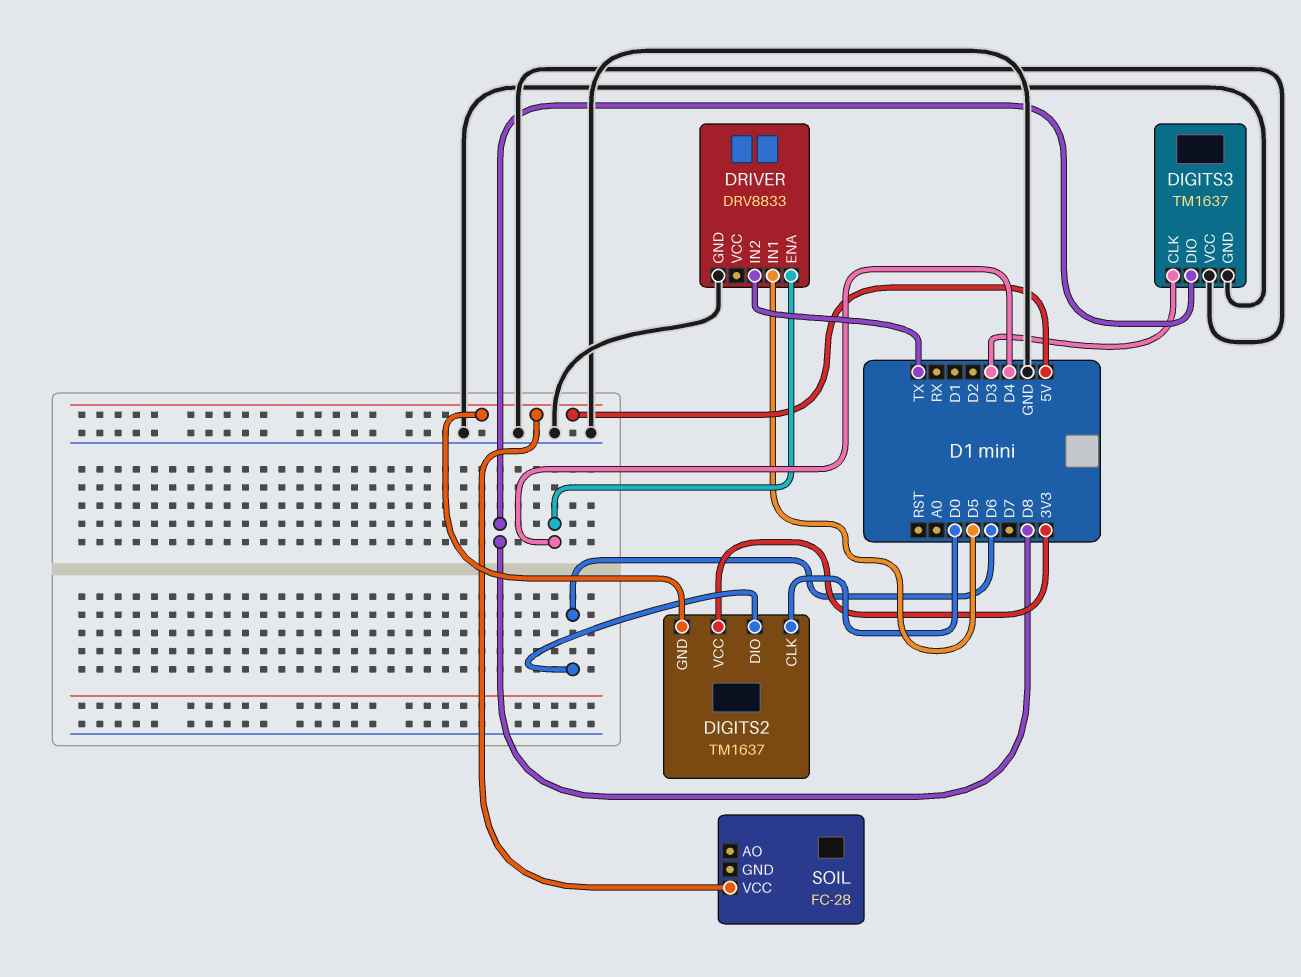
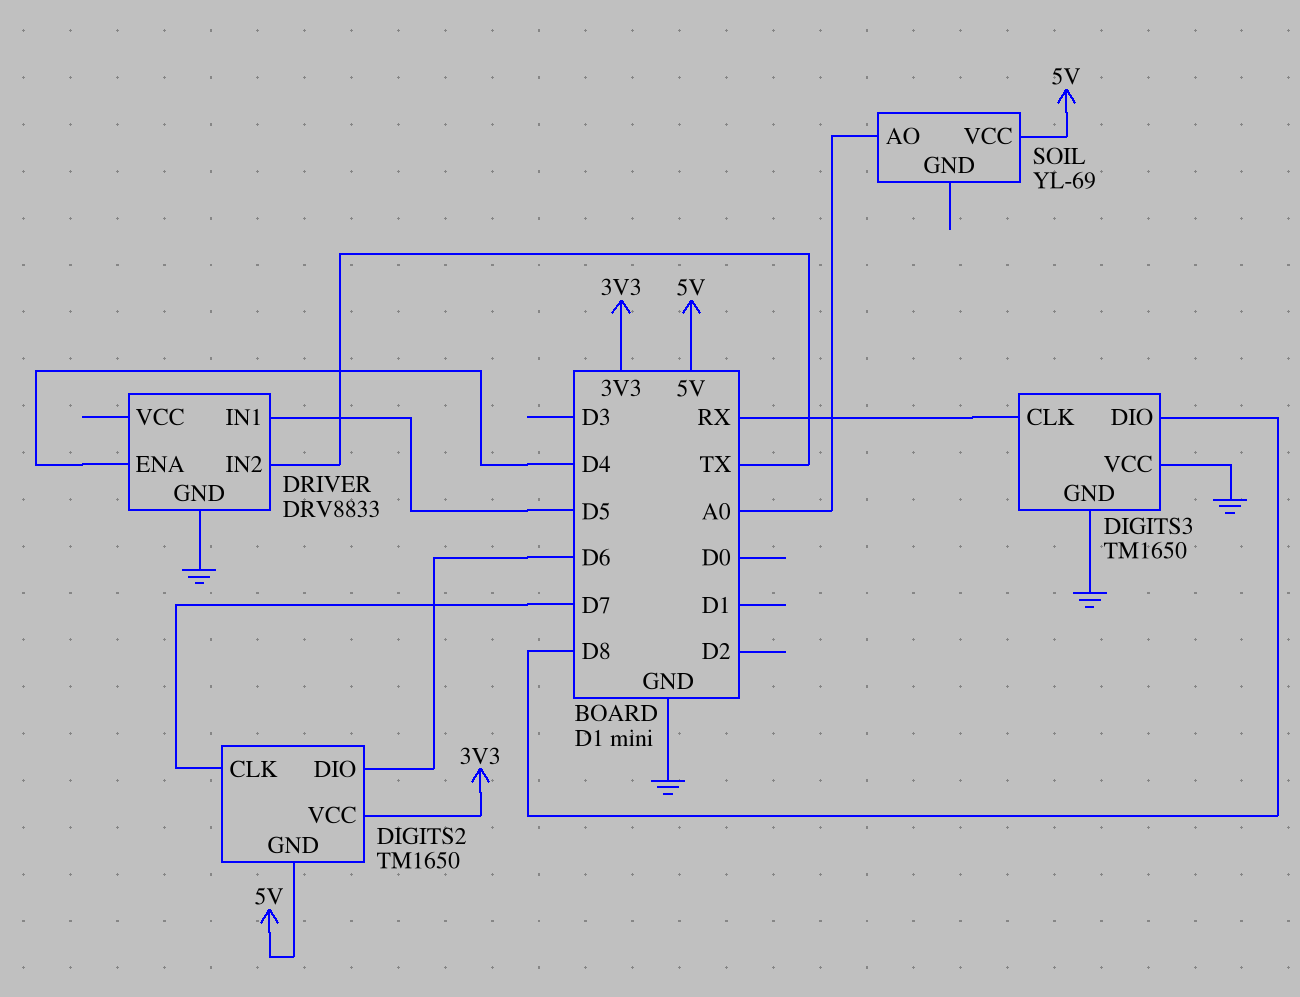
DIGITS2: TM1637 -> TM1650
DIGITS2 pin CLK: D0 -> D7
DIGITS3: TM1637 -> TM1650
DIGITS3 pin CLK: D3 -> RX
SOIL: FC-28 -> YL-69
SOIL pin AO: none -> A0

